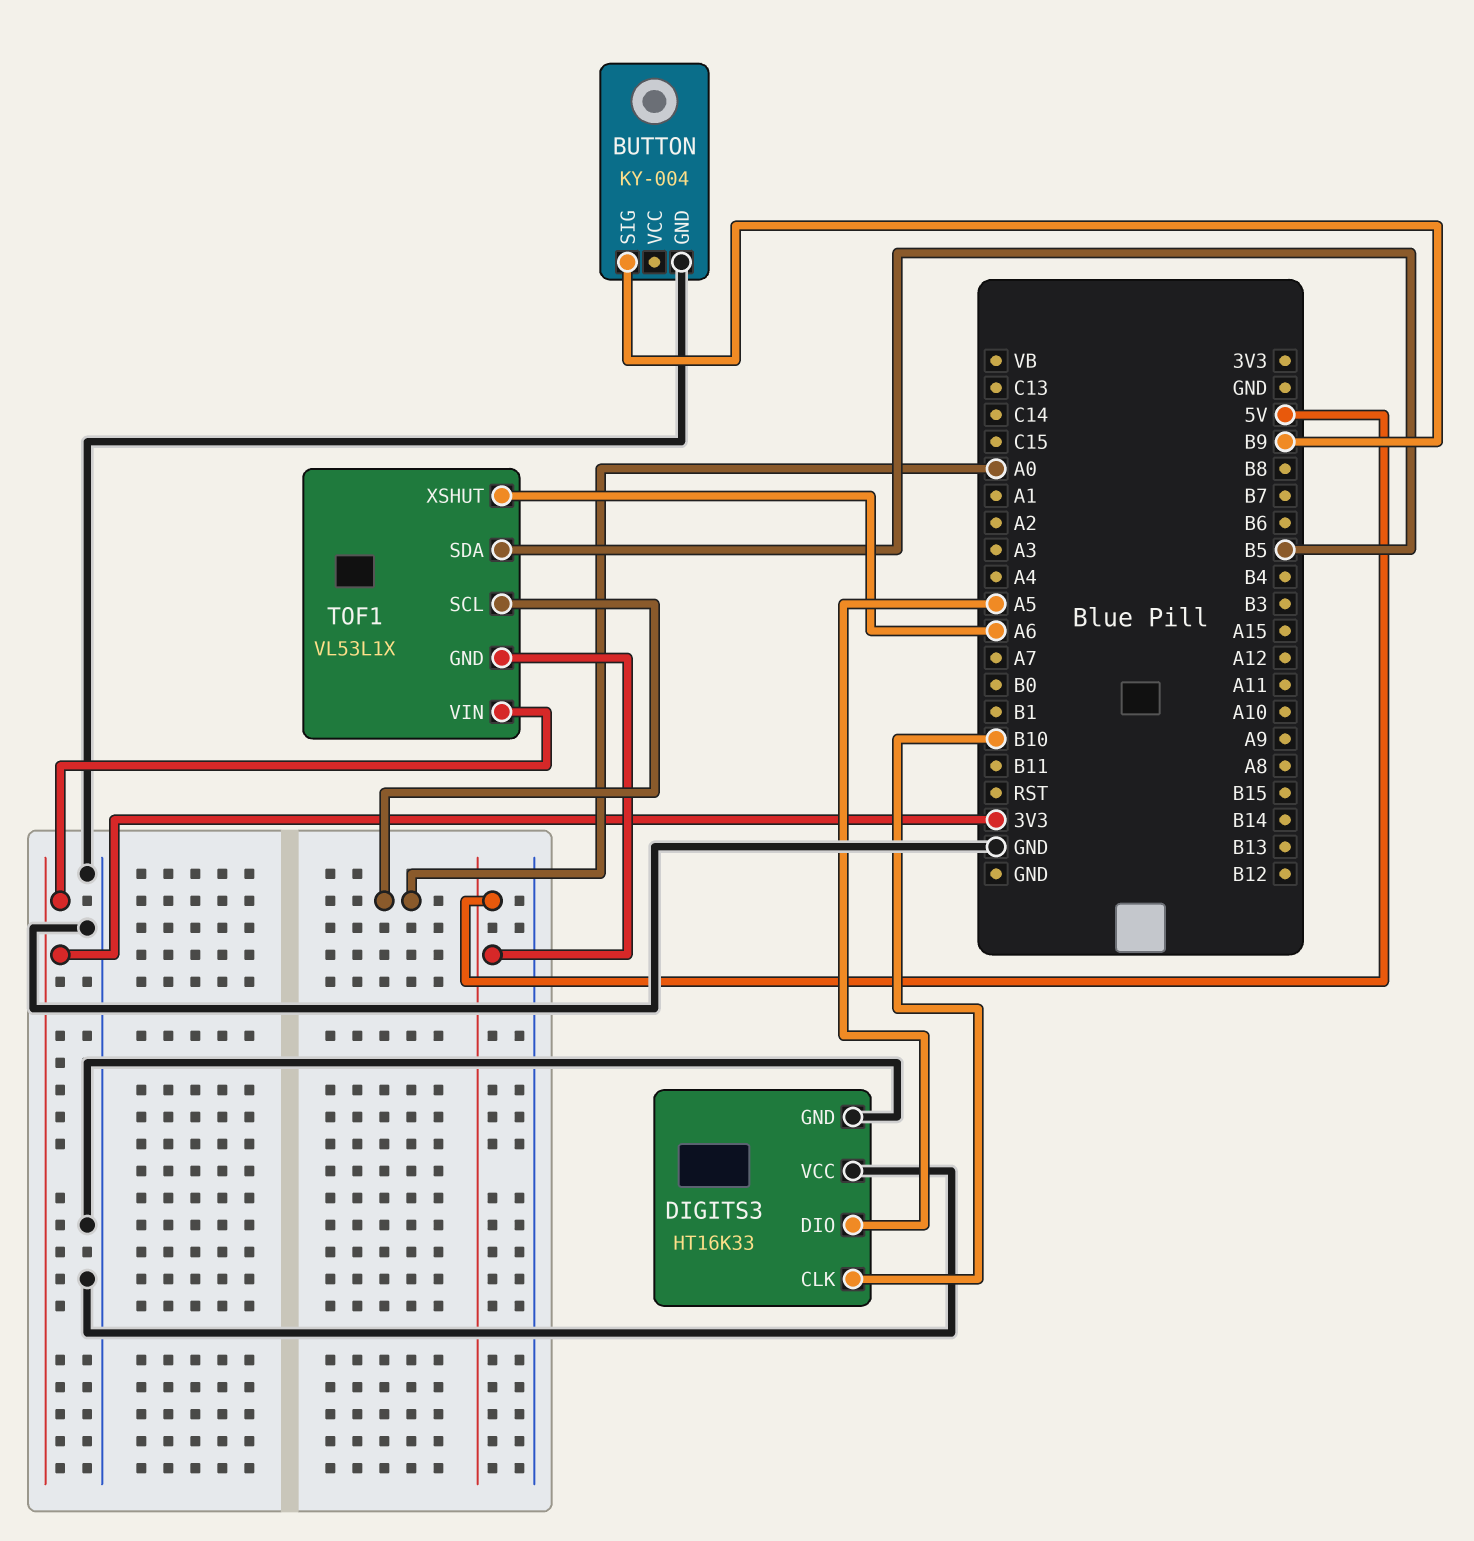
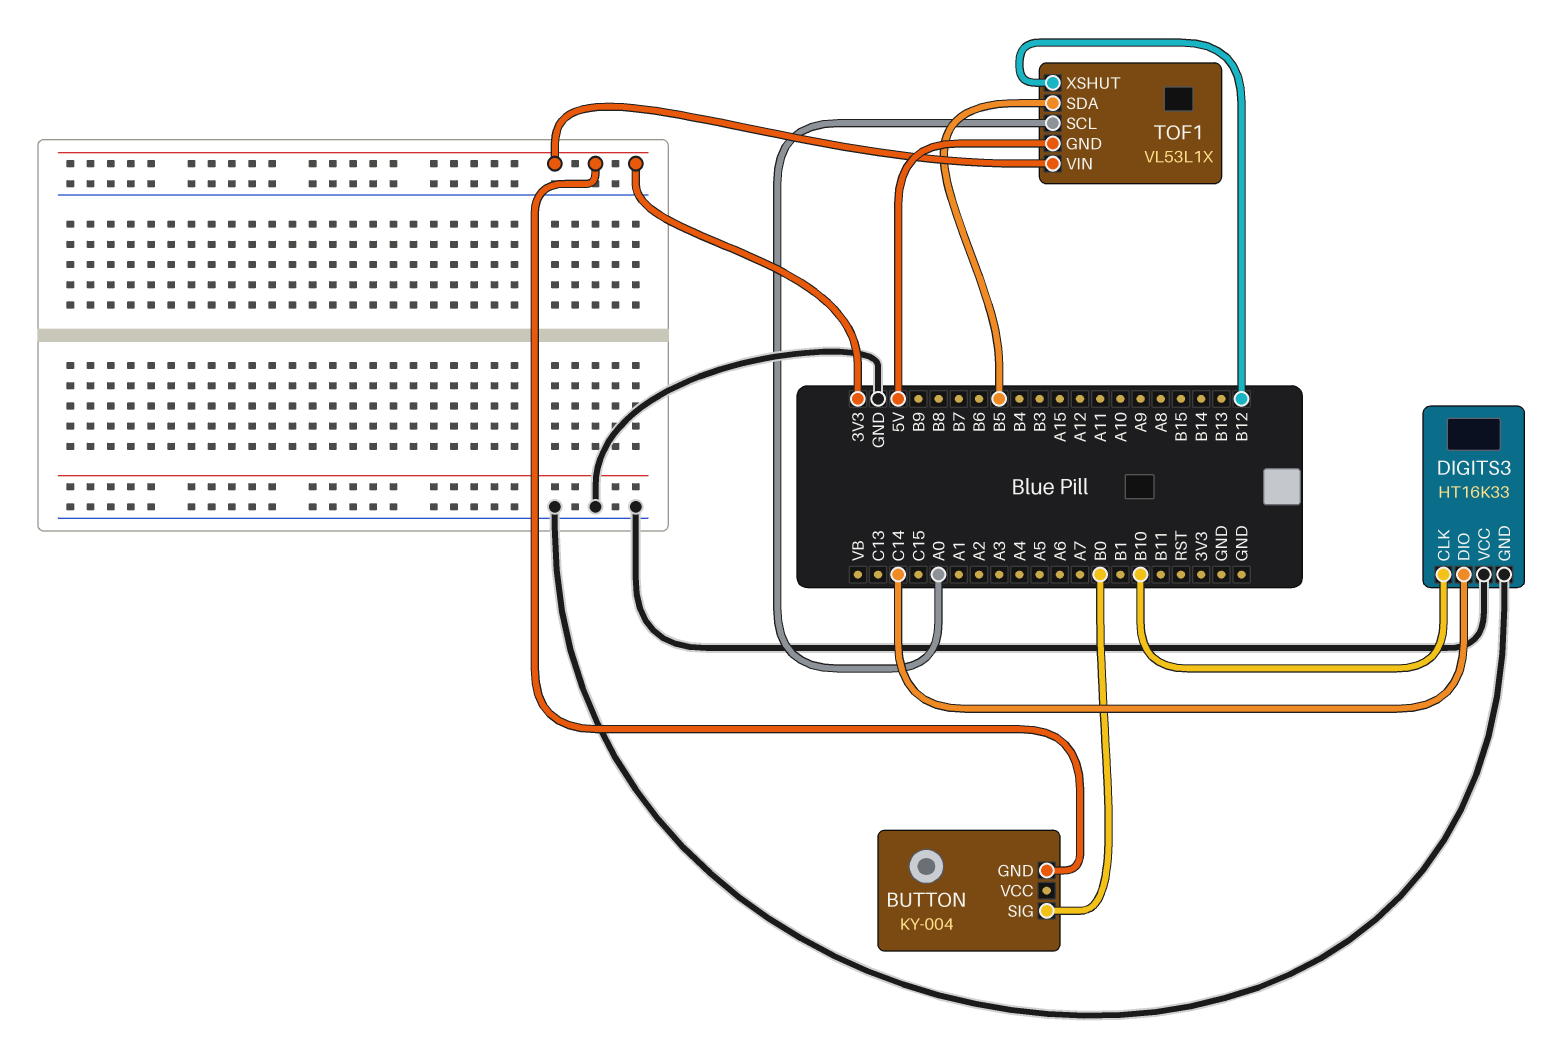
BUTTON pin GND: GND -> 3V3
BUTTON pin SIG: B9 -> B0
DIGITS3 pin DIO: A5 -> C14
TOF1 pin XSHUT: A6 -> B12

